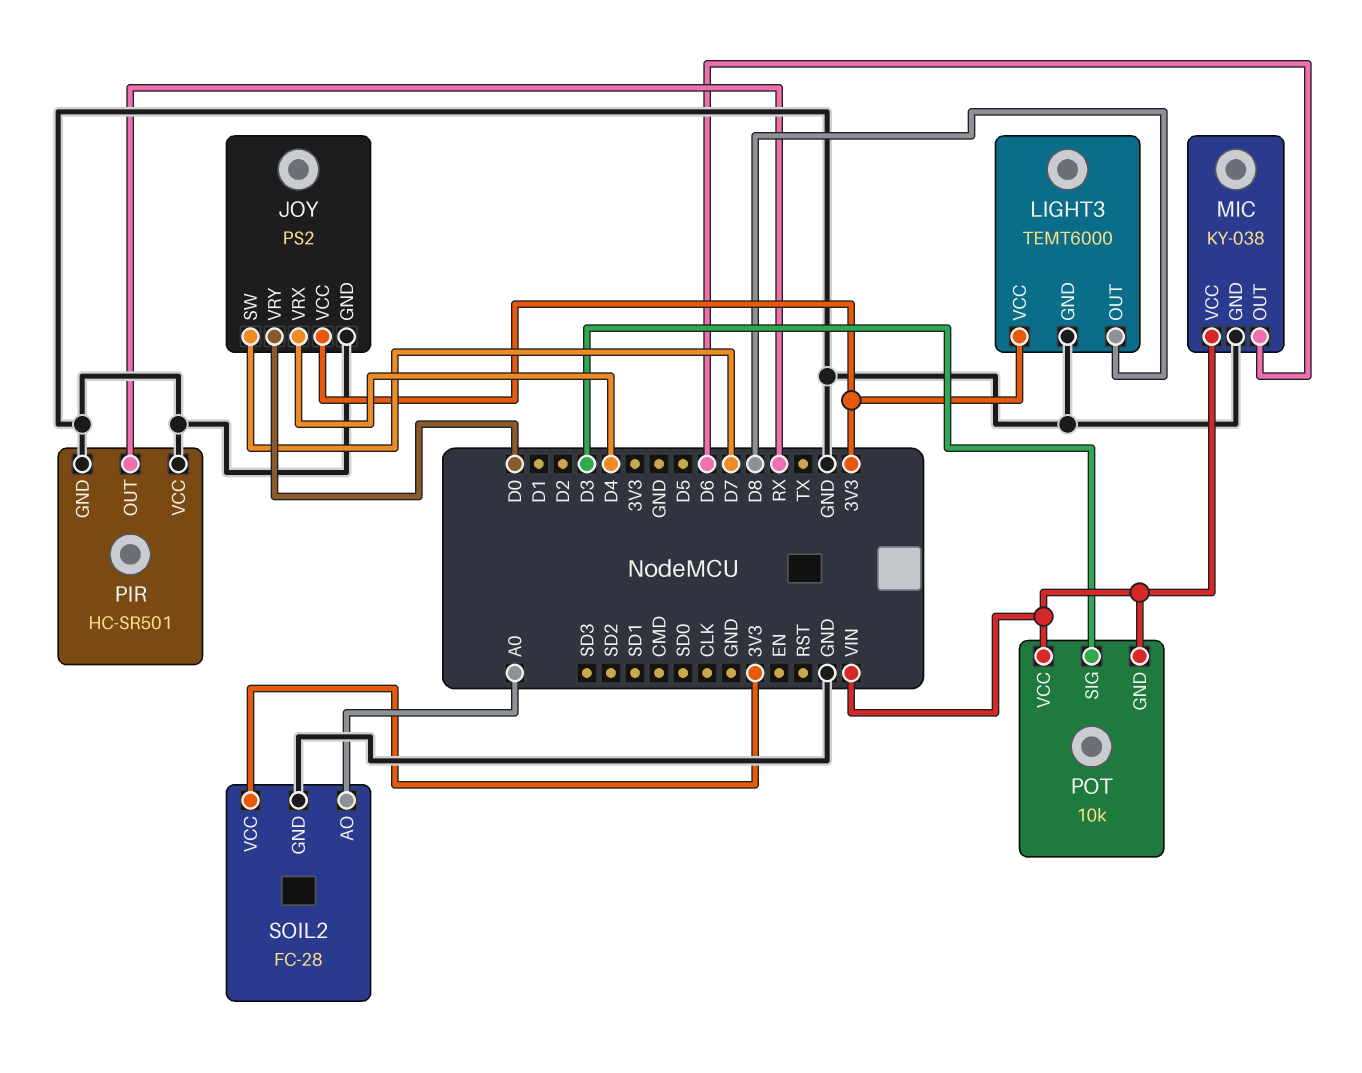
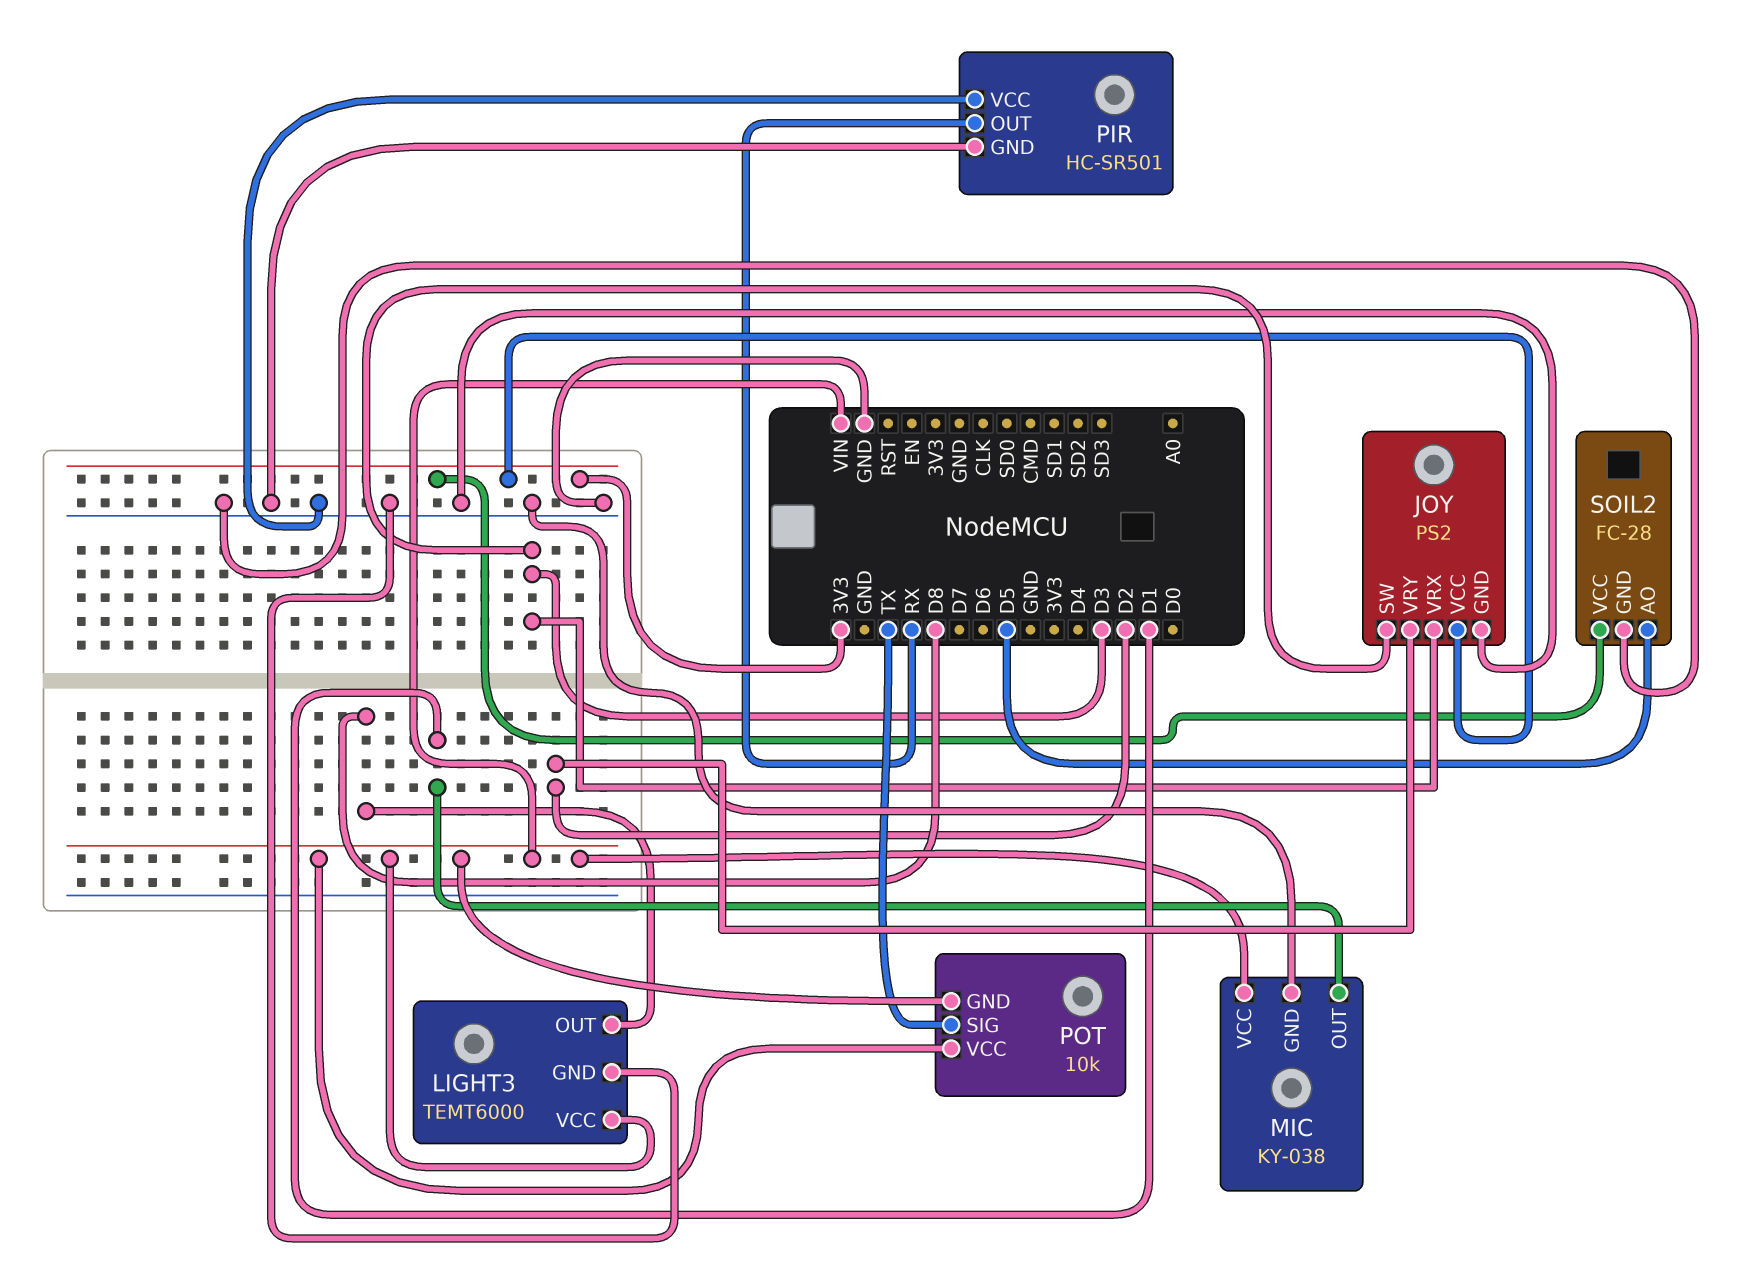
JOY pin SW: D7 -> D3
JOY pin VRX: D4 -> D3
JOY pin VRY: D0 -> D2
LIGHT3 pin VCC: 3V3 -> VIN
MIC pin OUT: D6 -> D1
POT pin SIG: D3 -> TX
SOIL2 pin AO: A0 -> D5

